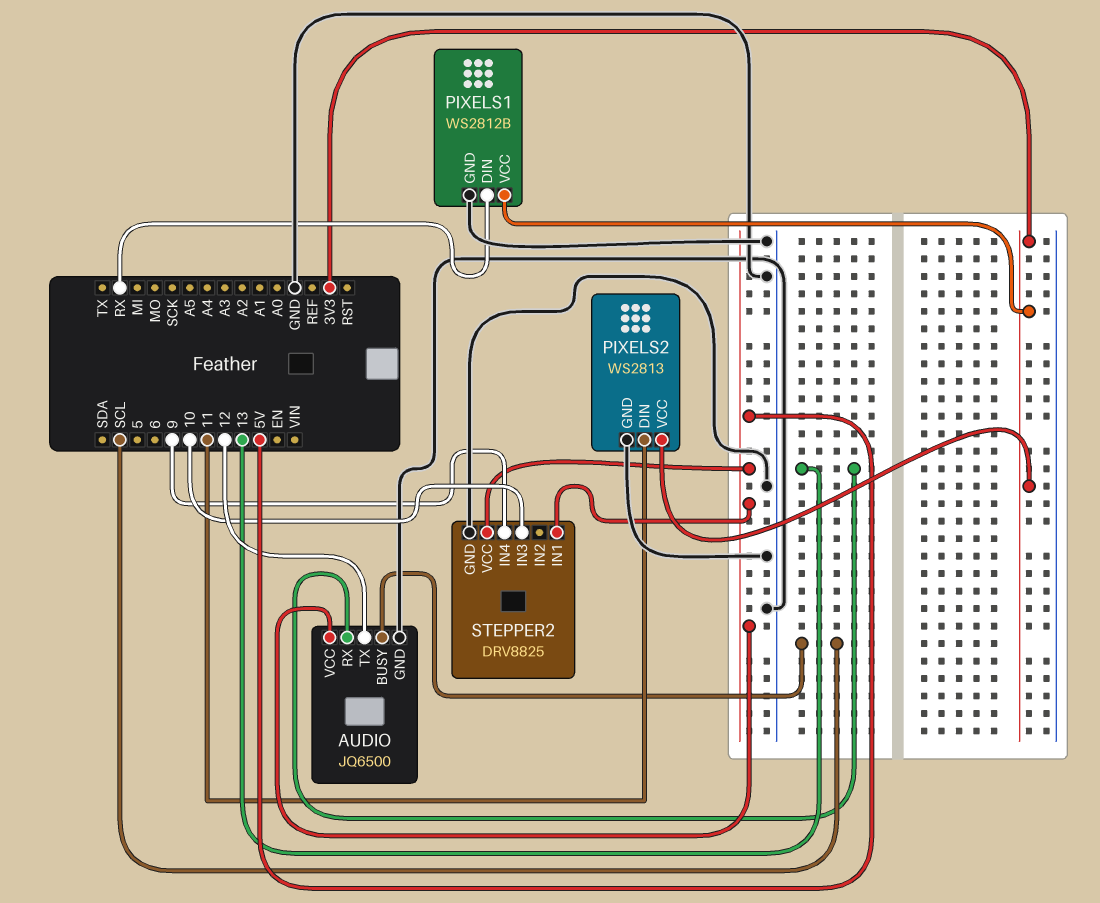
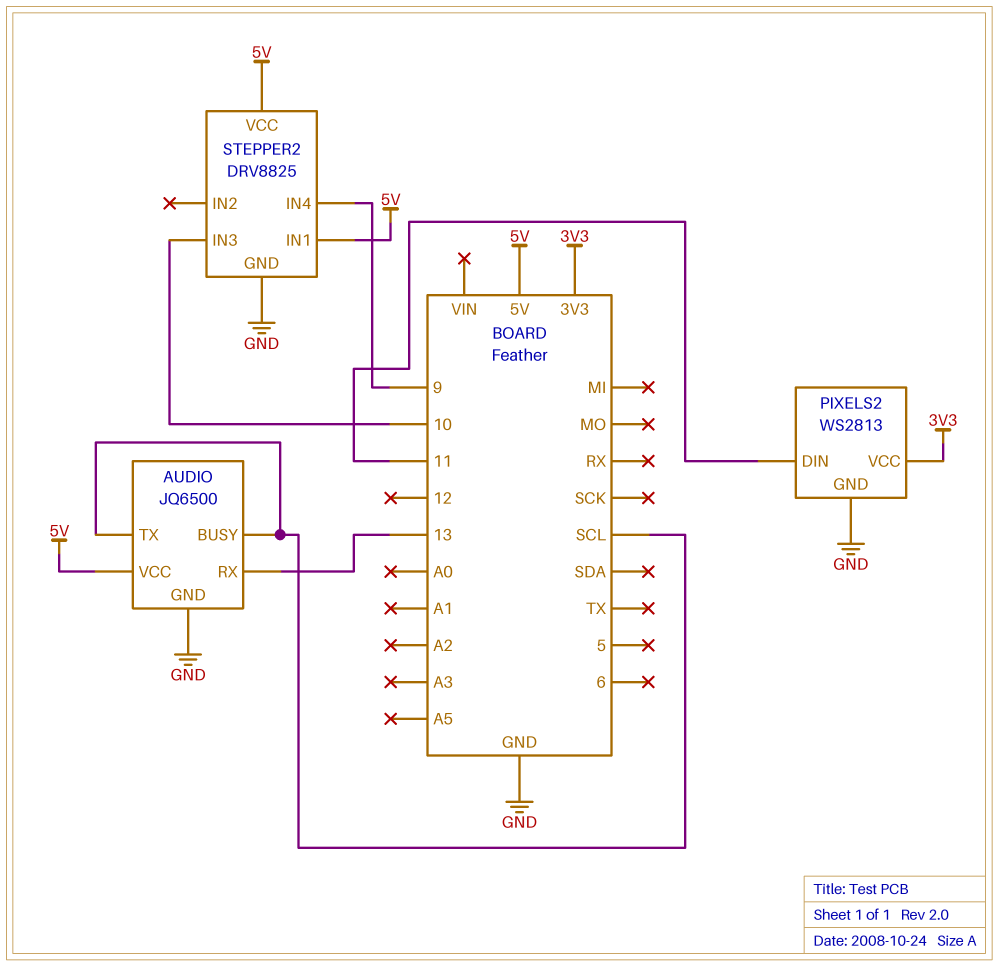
AUDIO pin TX: 12 -> SCL
PIXELS1: WS2812B -> none
PIXELS1 pin DIN: RX -> none
PIXELS1 pin GND: GND -> none
PIXELS1 pin VCC: 3V3 -> none

